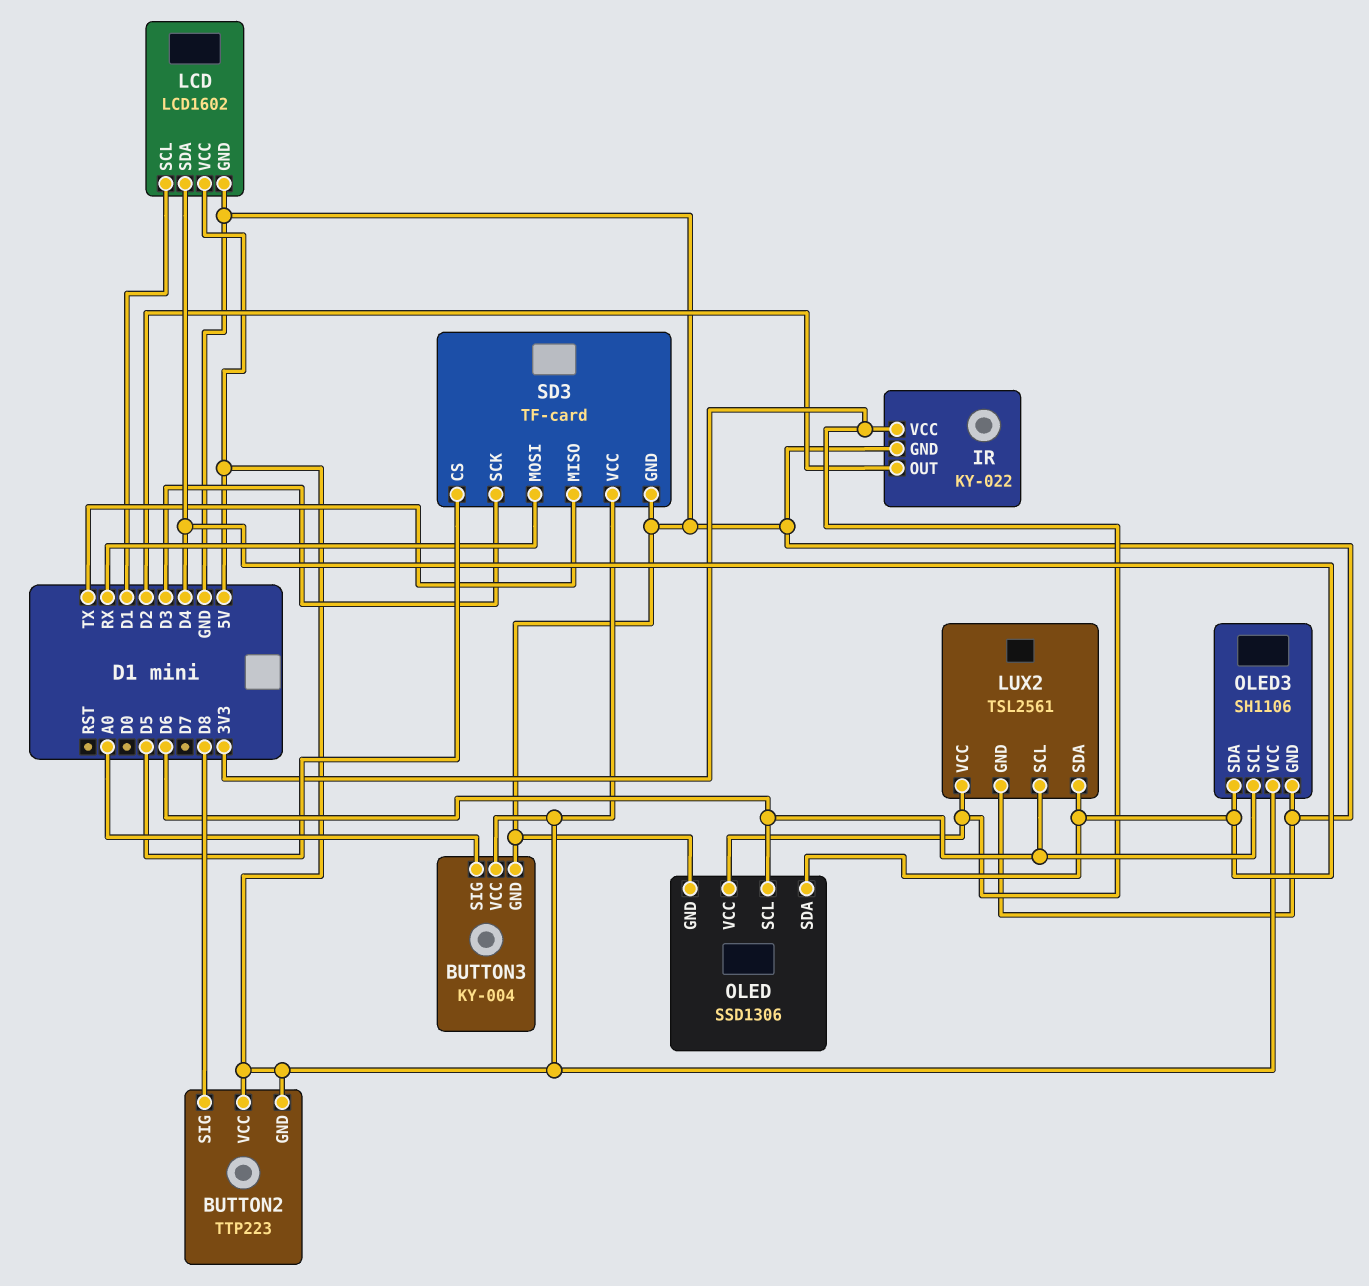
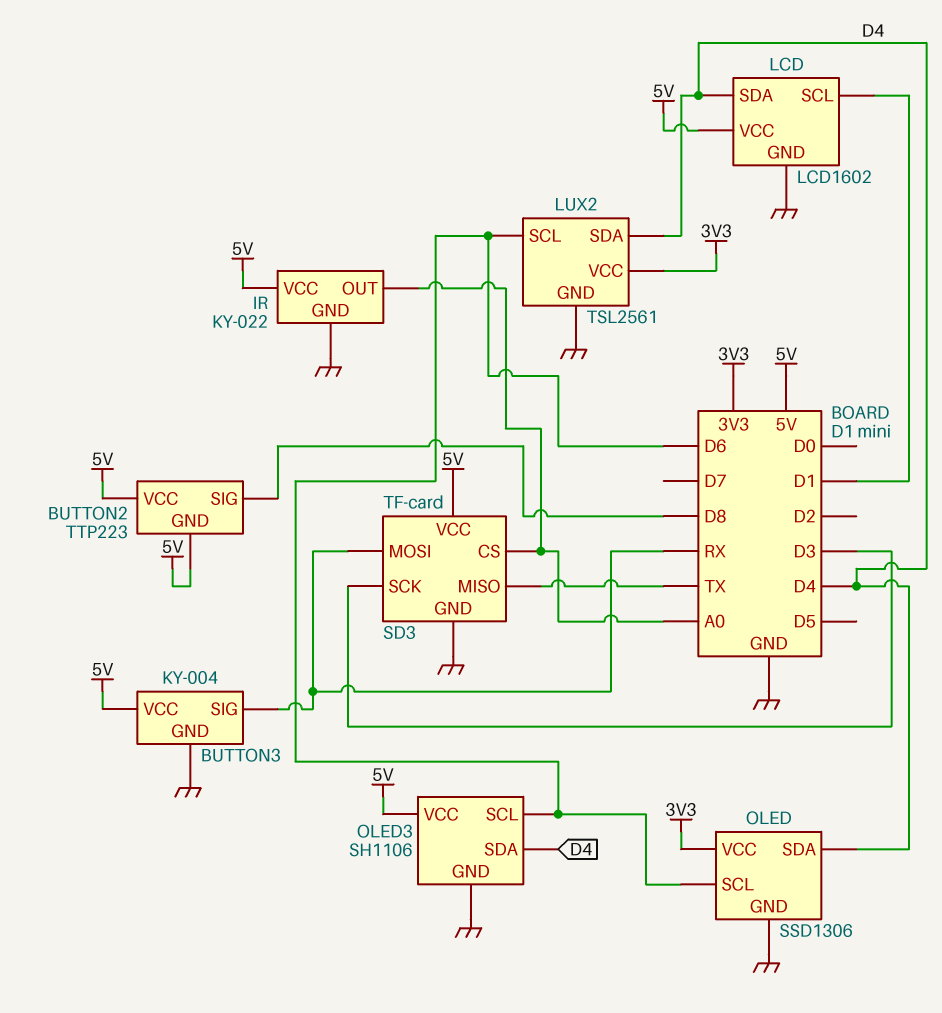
BUTTON3 pin SIG: A0 -> RX
IR pin OUT: D2 -> A0
IR pin VCC: 3V3 -> 5V
SD3 pin CS: D5 -> A0

